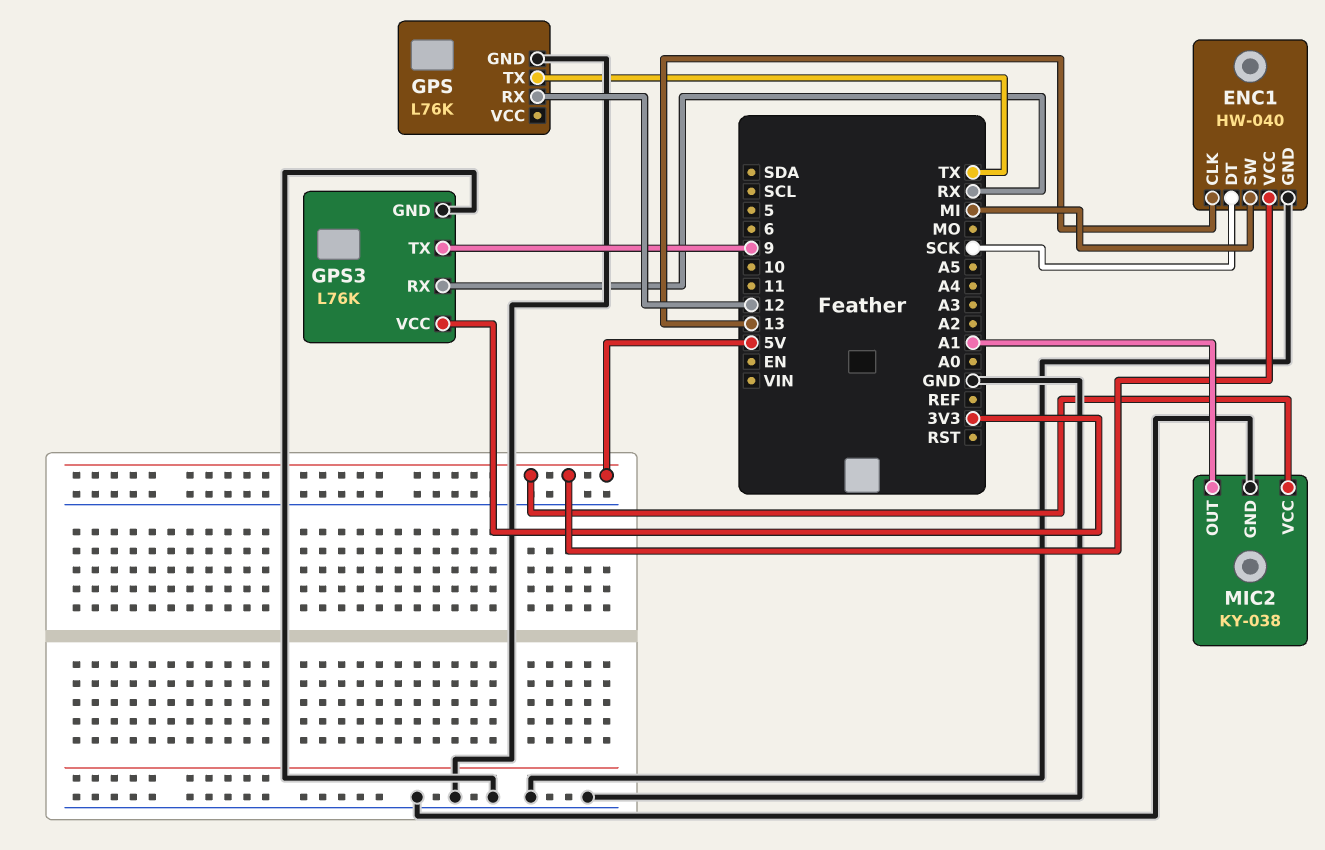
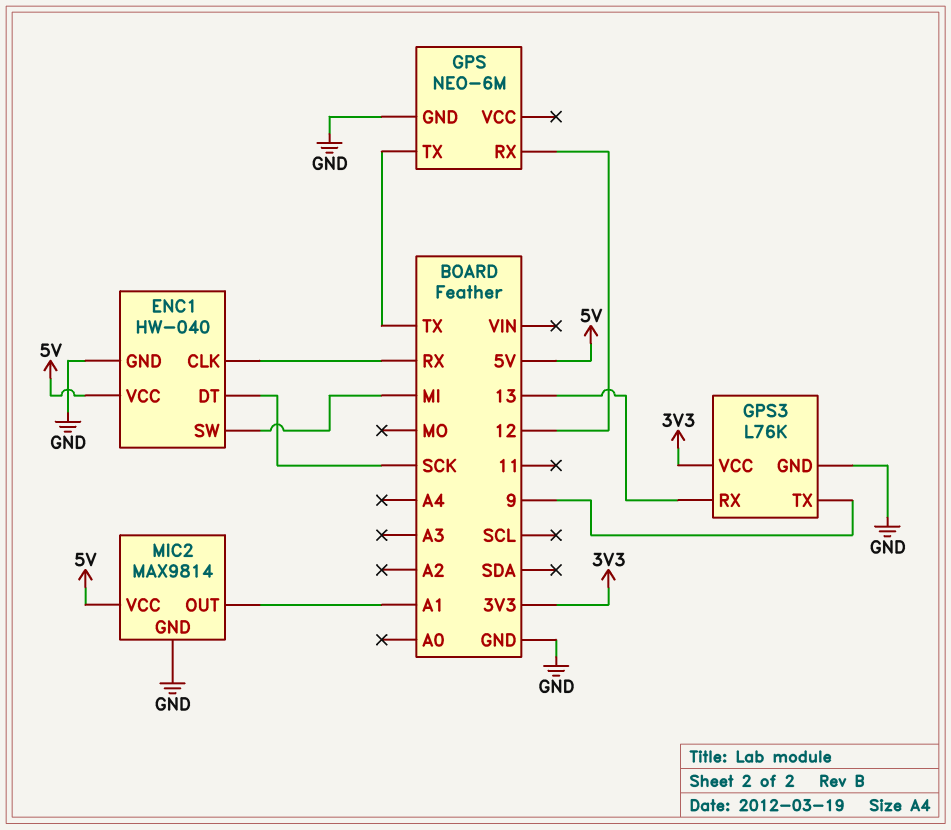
ENC1 pin CLK: 13 -> RX
GPS: L76K -> NEO-6M
GPS3 pin RX: RX -> 13
MIC2: KY-038 -> MAX9814

